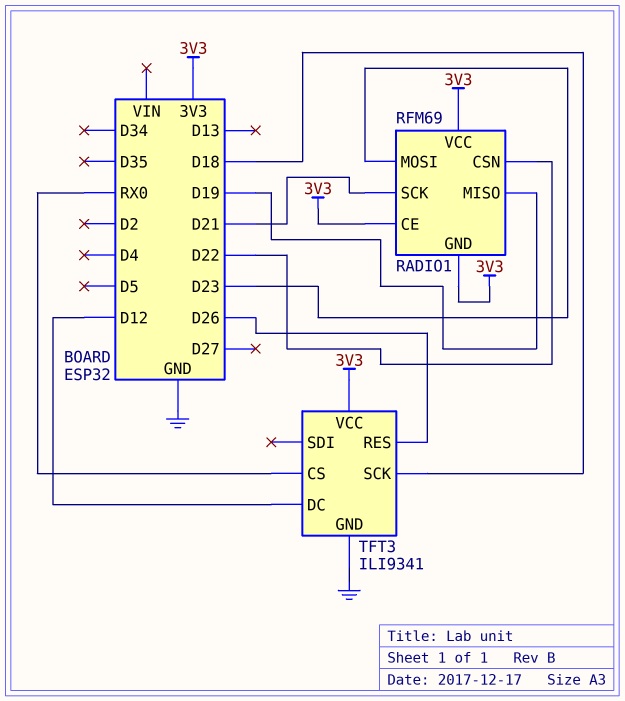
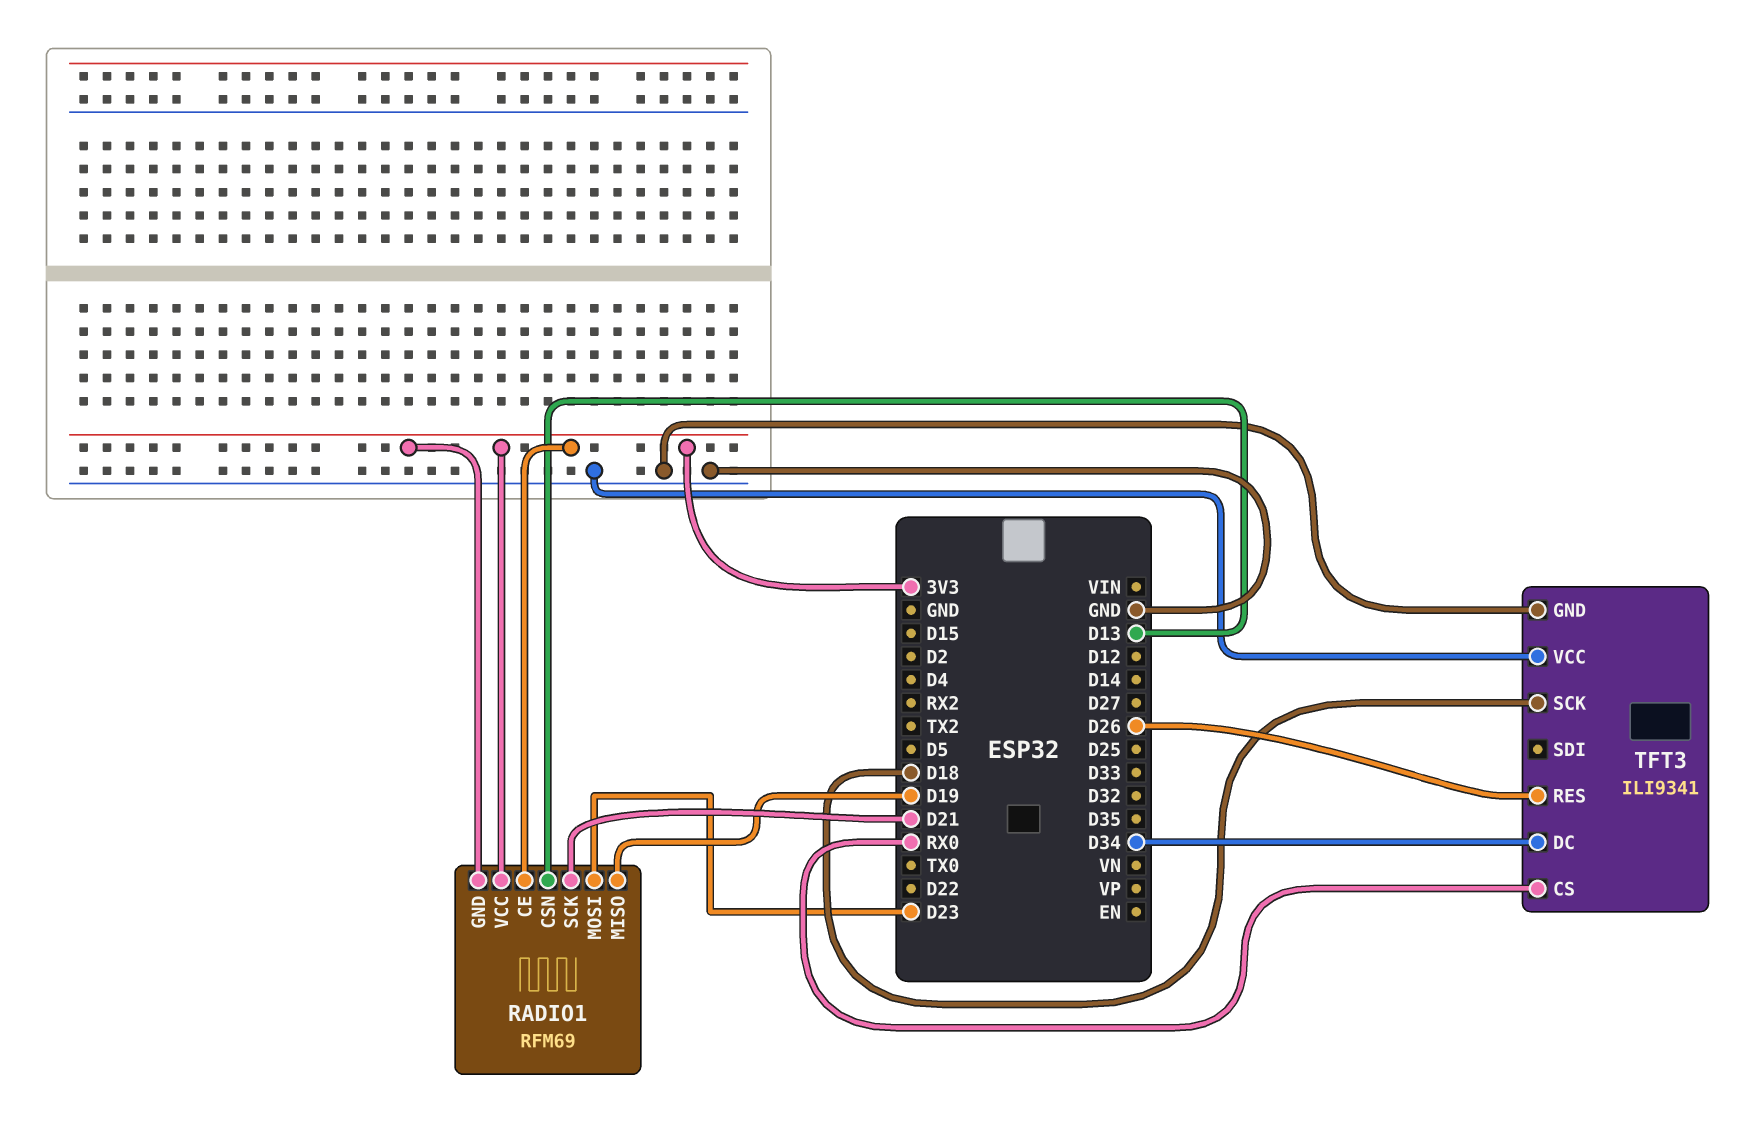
RADIO1 pin CSN: D22 -> D13
TFT3 pin DC: D12 -> D34
TFT3 pin VCC: 3V3 -> GND

